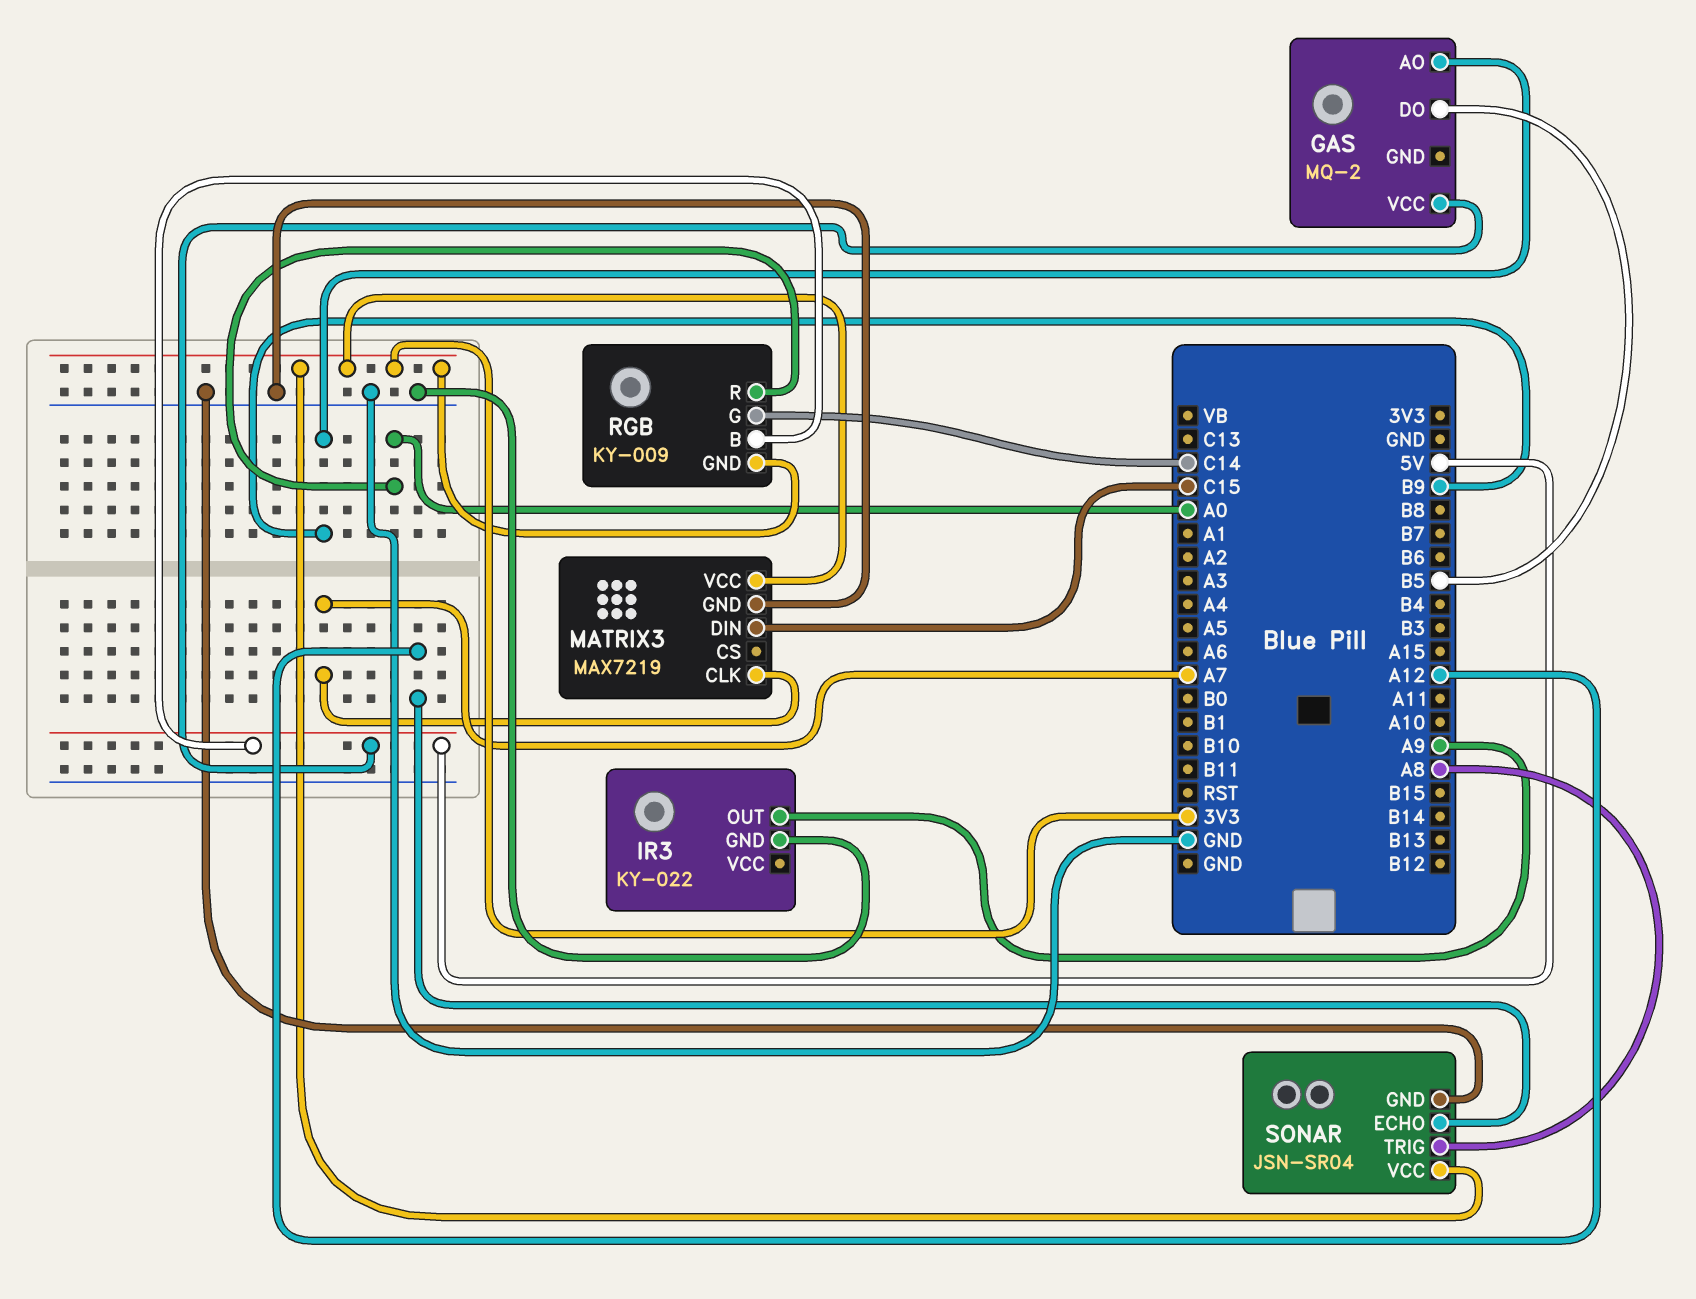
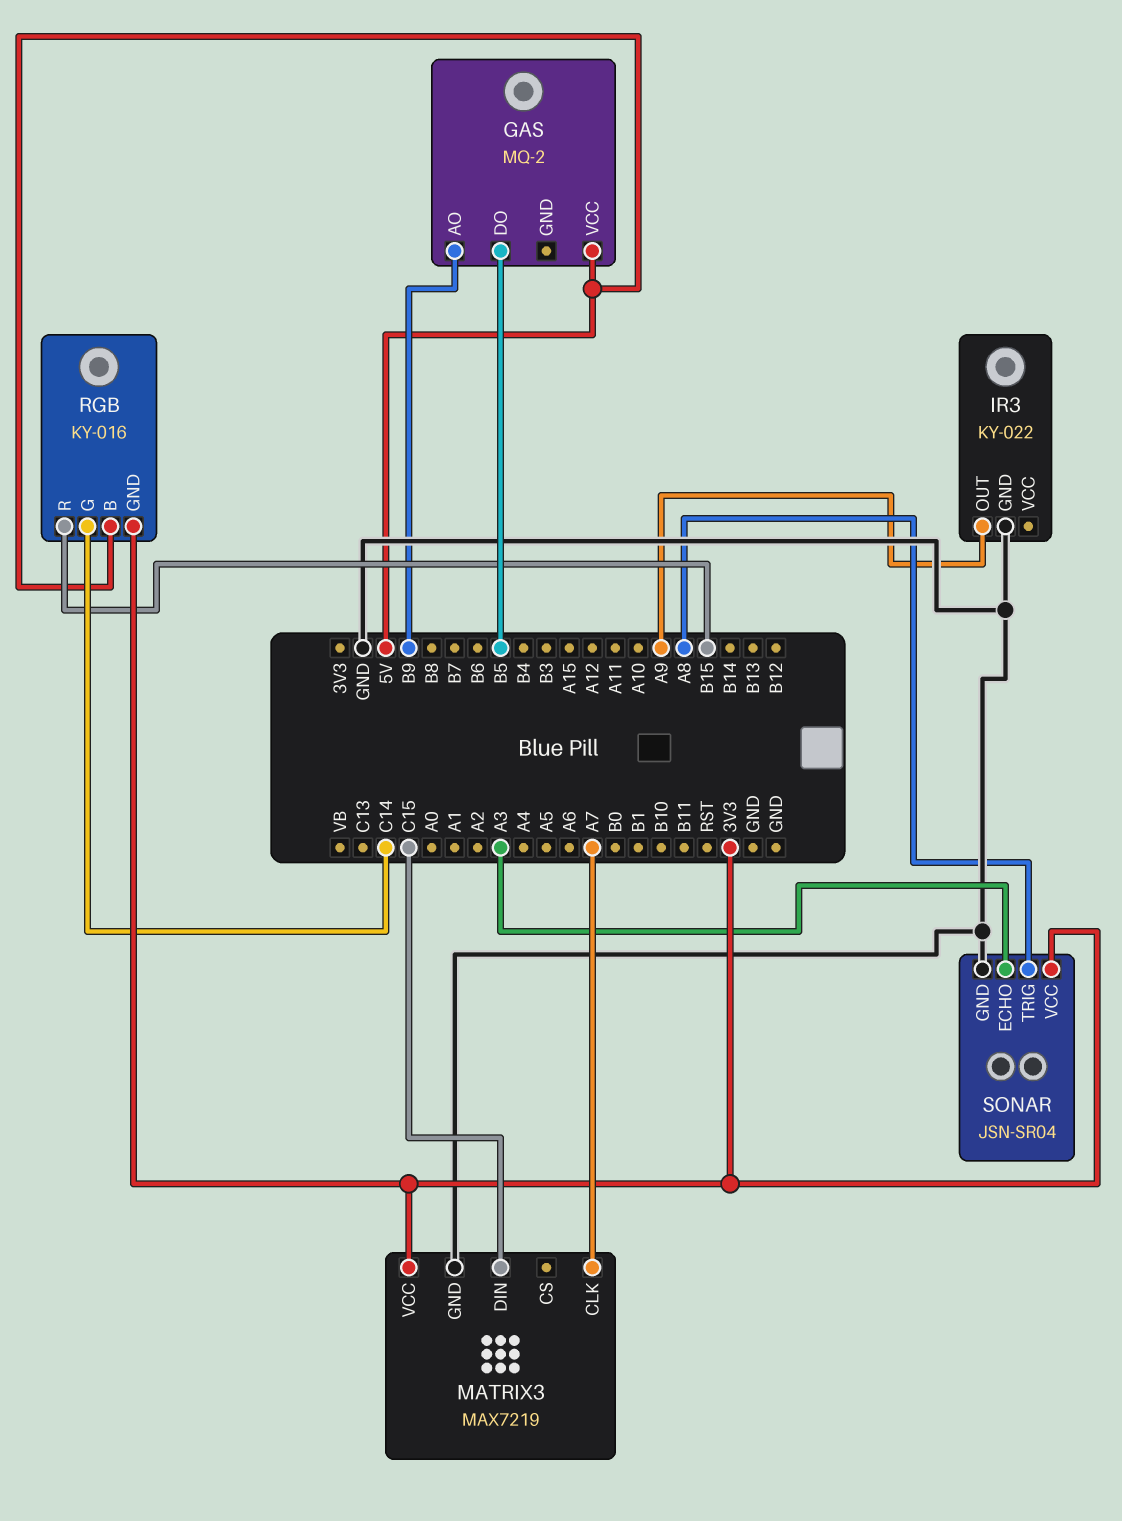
RGB: KY-009 -> KY-016
RGB pin R: A0 -> B15
SONAR pin ECHO: A12 -> A3

